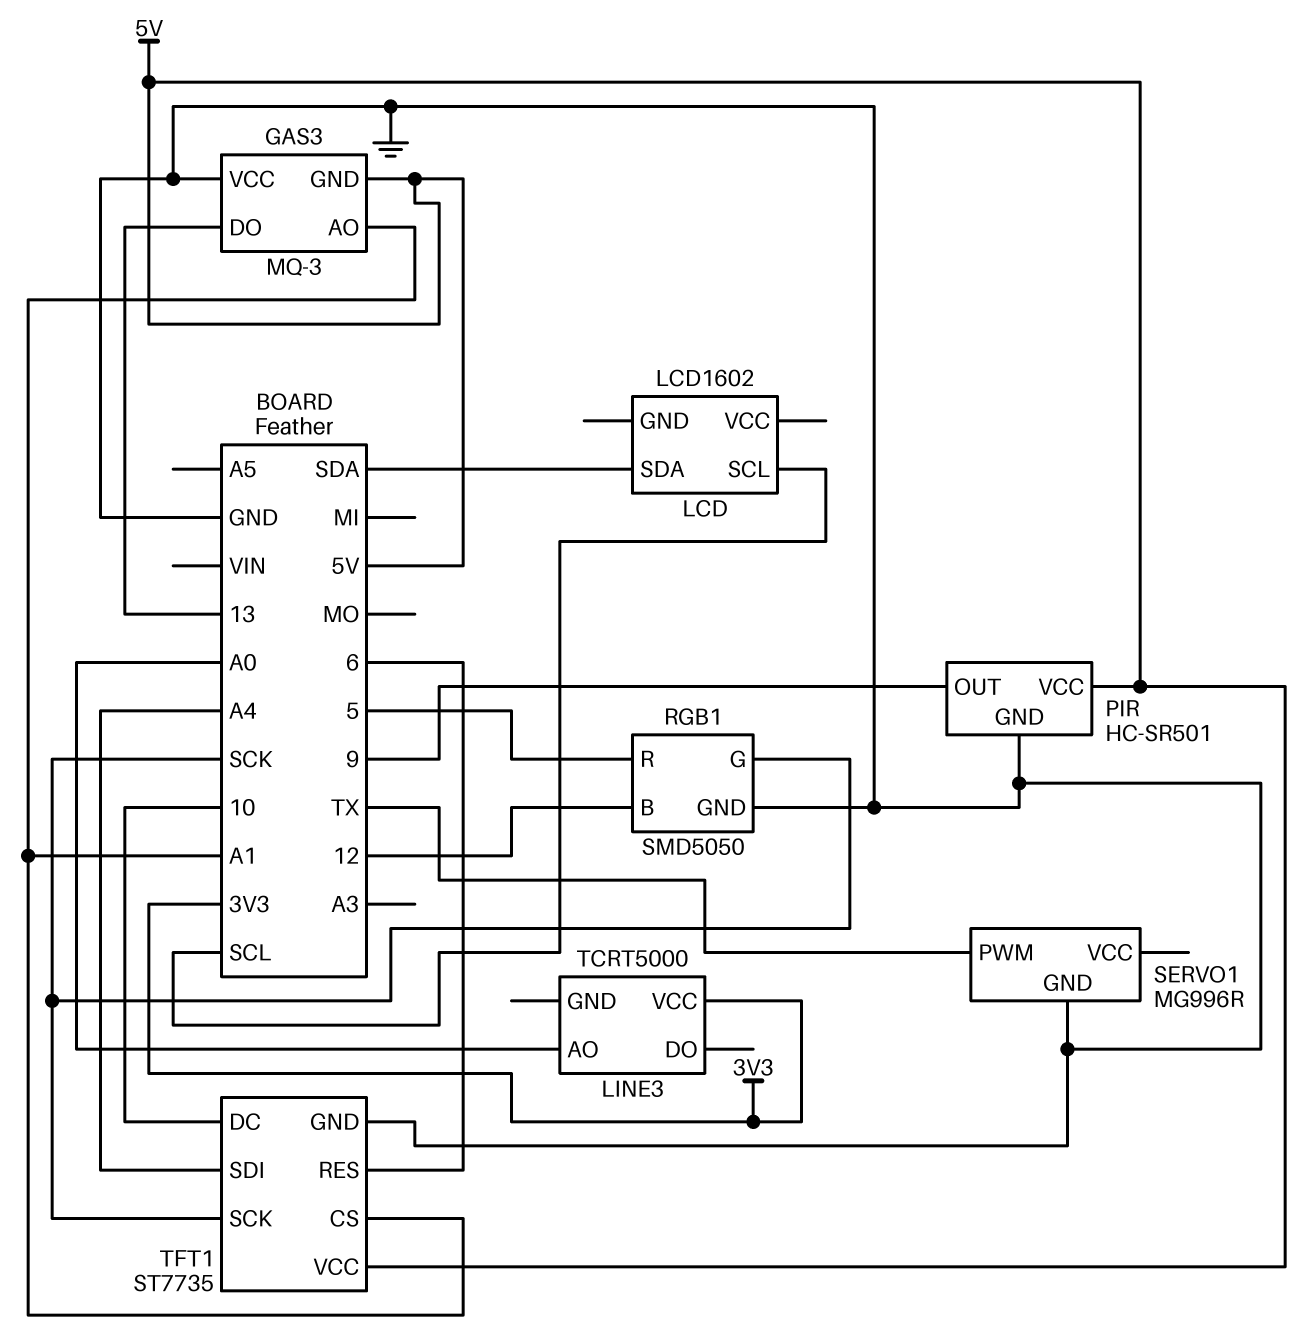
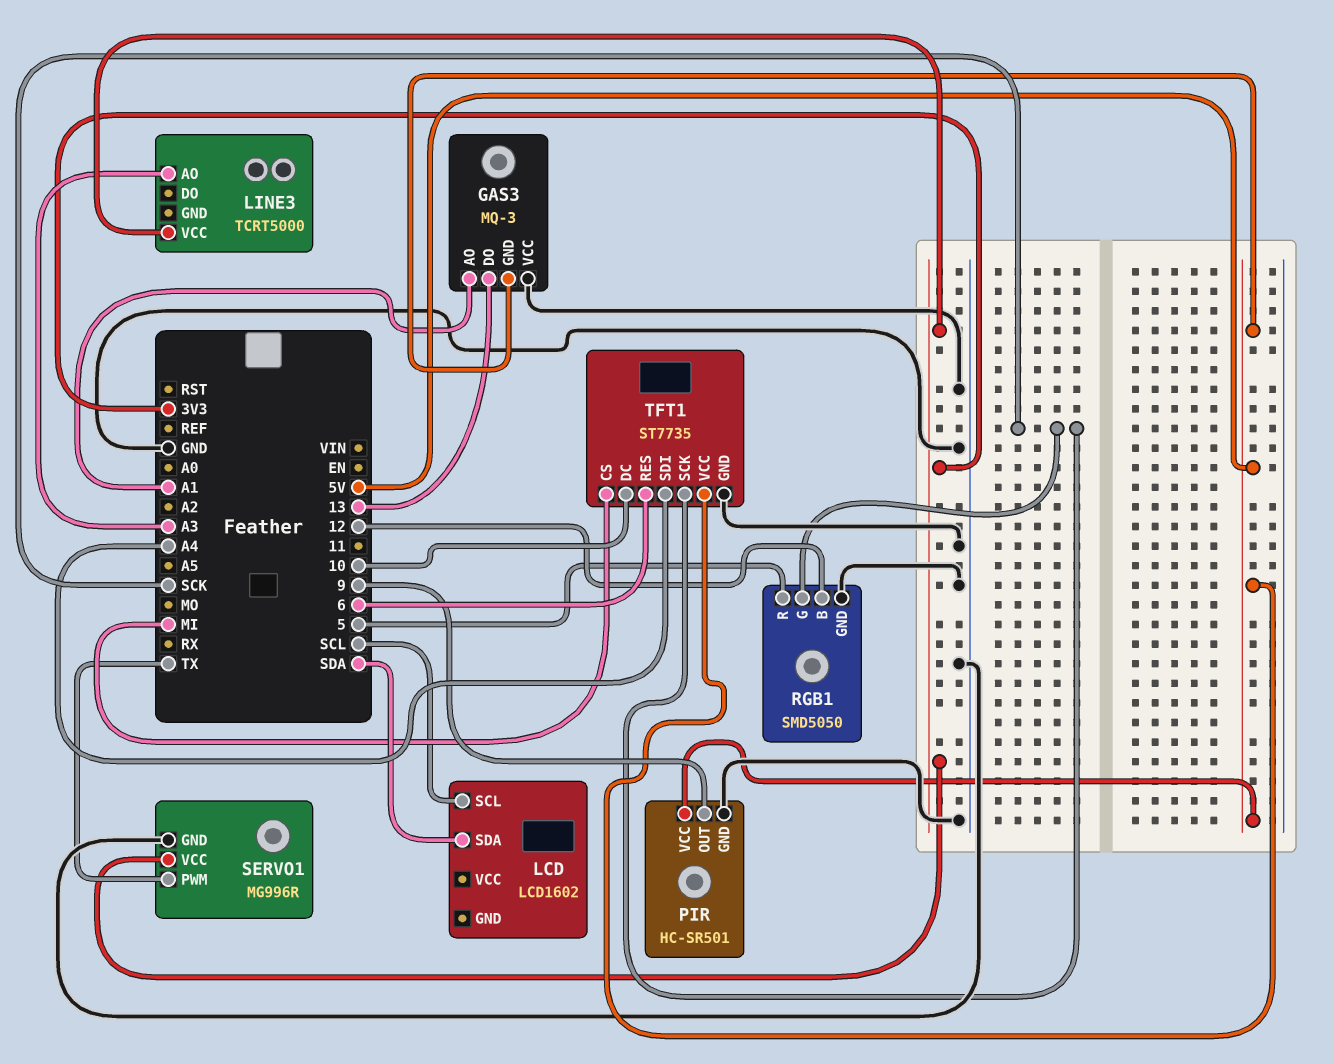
LINE3 pin AO: A0 -> A3
SERVO1 pin VCC: none -> 3V3
TFT1 pin CS: A1 -> MI

